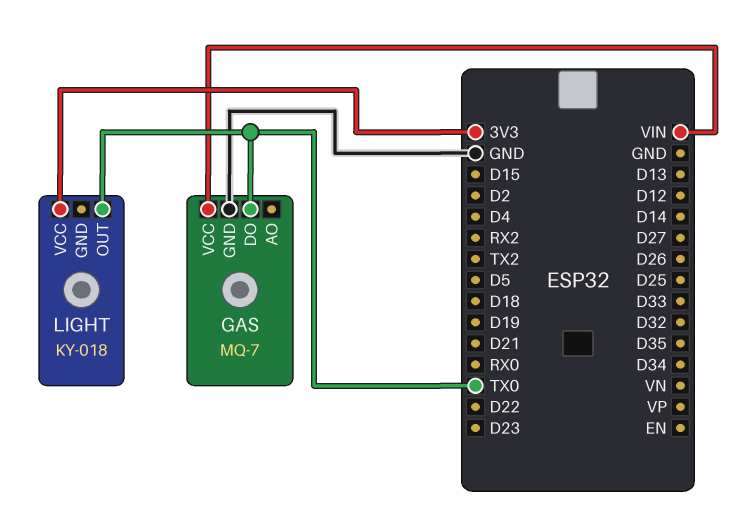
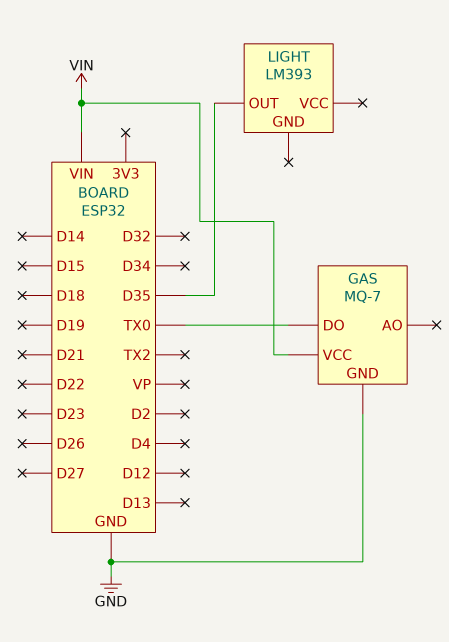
LIGHT: KY-018 -> LM393
LIGHT pin OUT: TX0 -> D35
LIGHT pin VCC: 3V3 -> none

